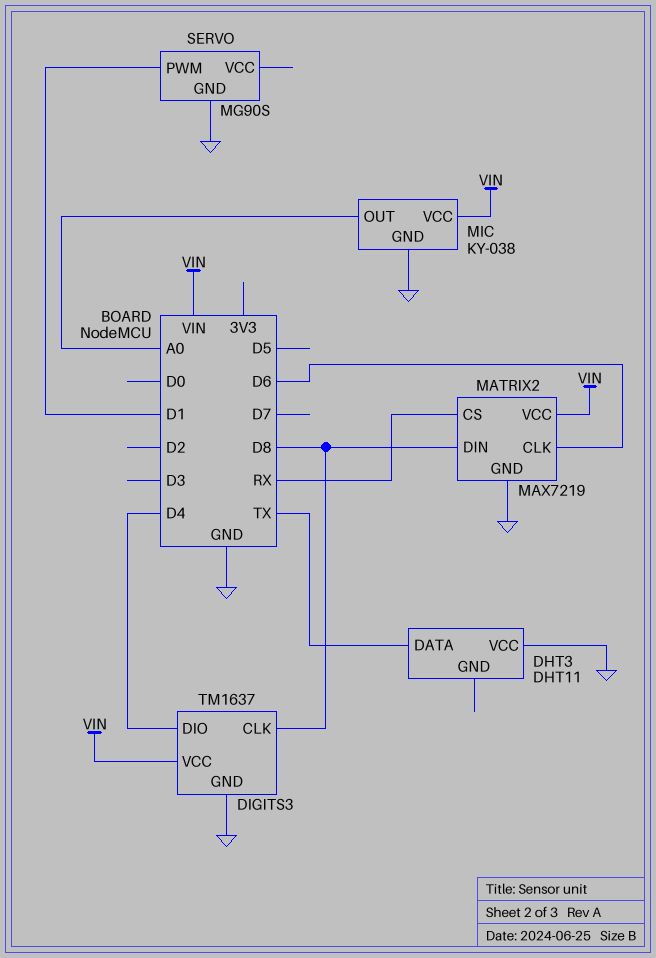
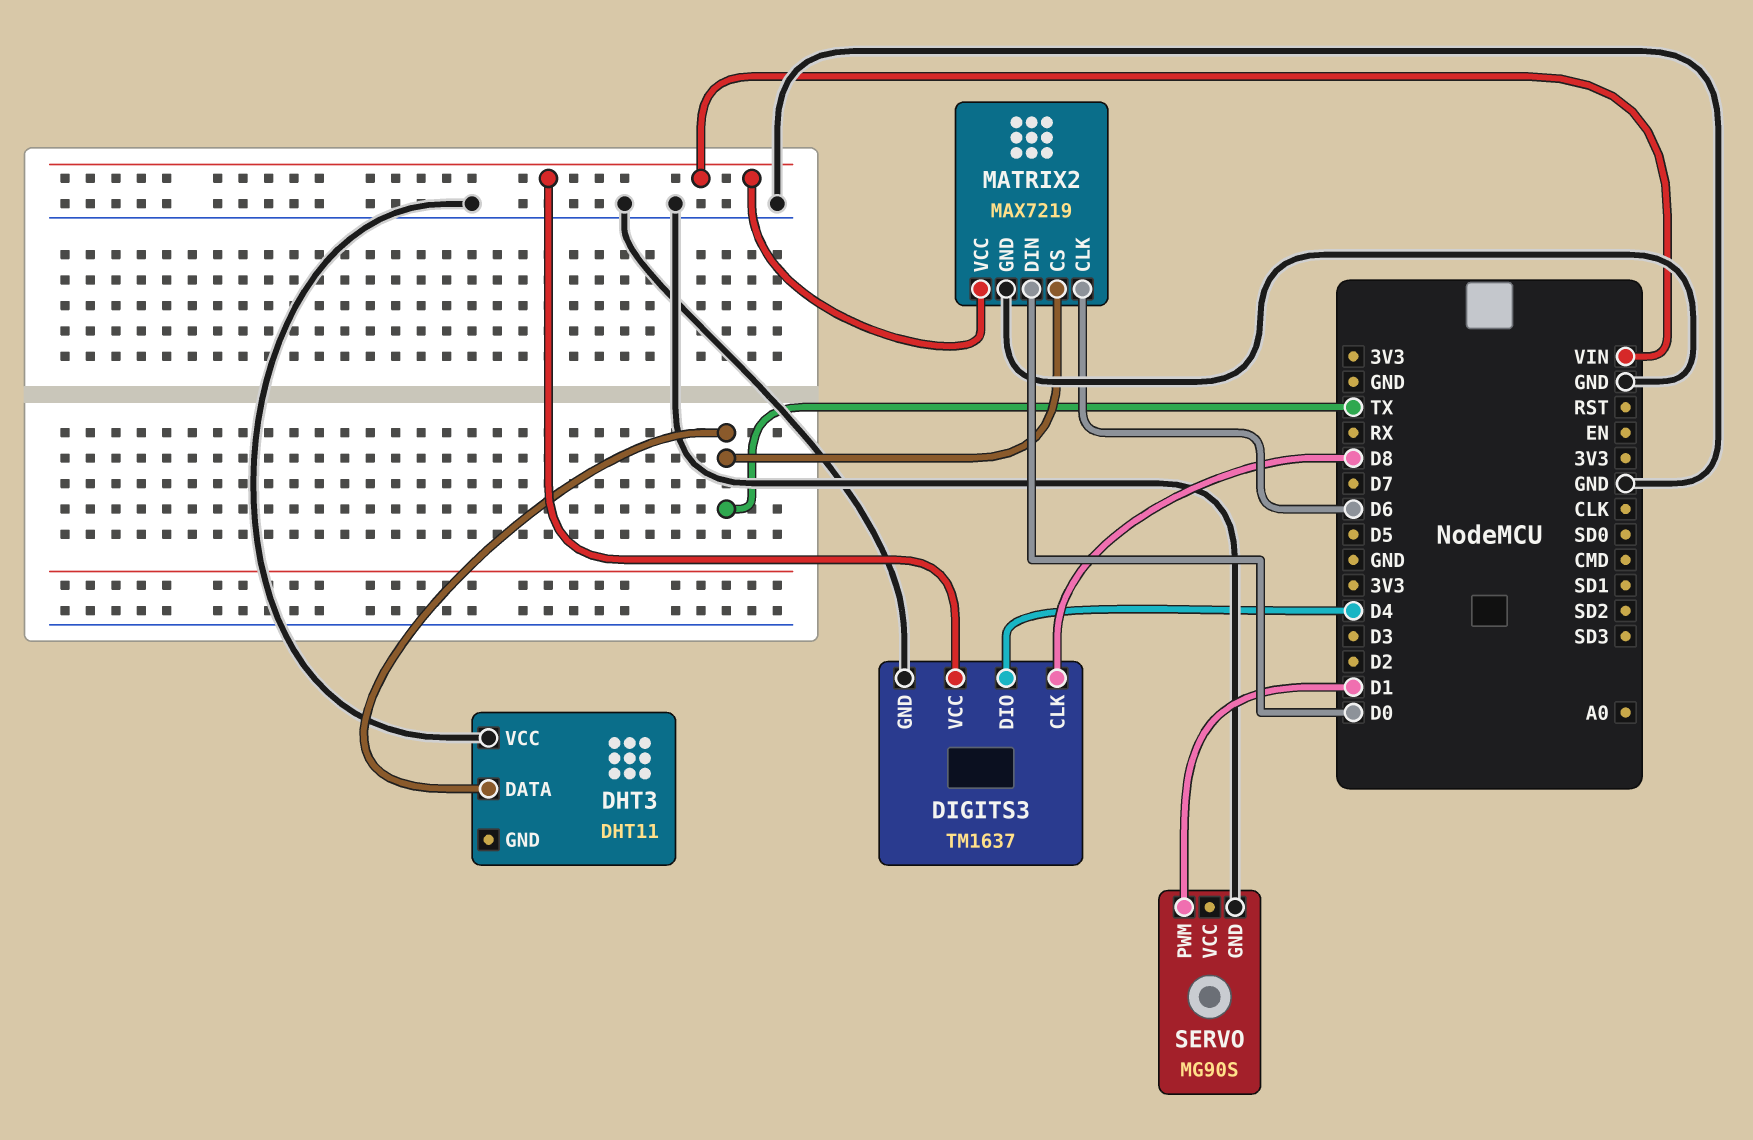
MATRIX2 pin CS: RX -> TX
MATRIX2 pin DIN: D8 -> D0
MIC: KY-038 -> none
MIC pin GND: GND -> none
MIC pin OUT: A0 -> none
MIC pin VCC: VIN -> none

